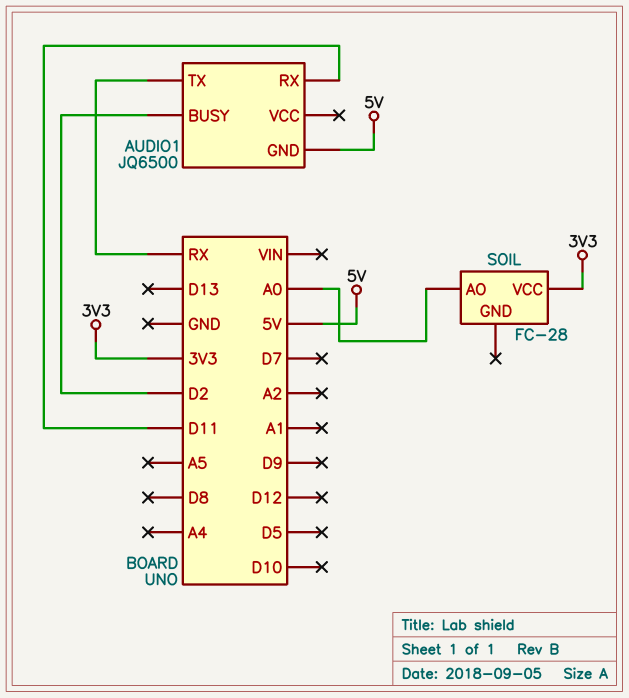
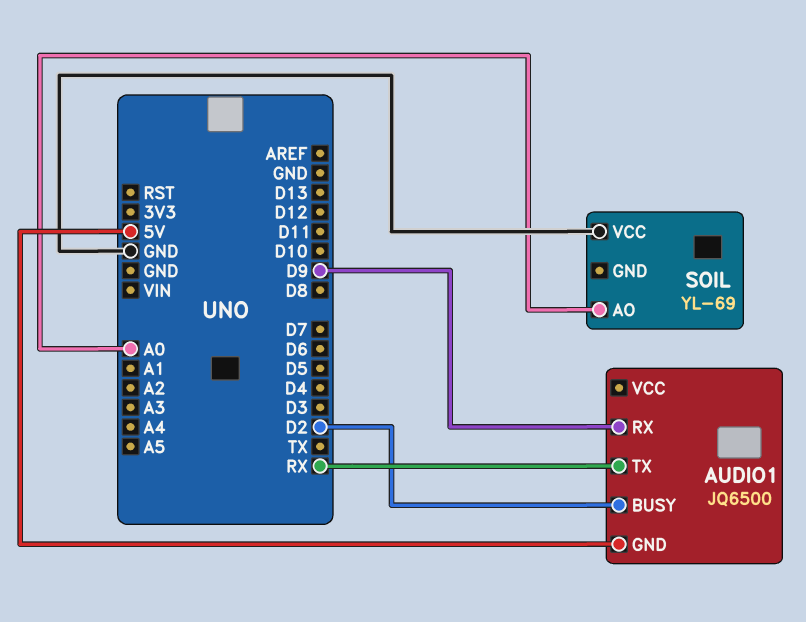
AUDIO1 pin RX: D11 -> D9
SOIL: FC-28 -> YL-69
SOIL pin VCC: 3V3 -> GND

